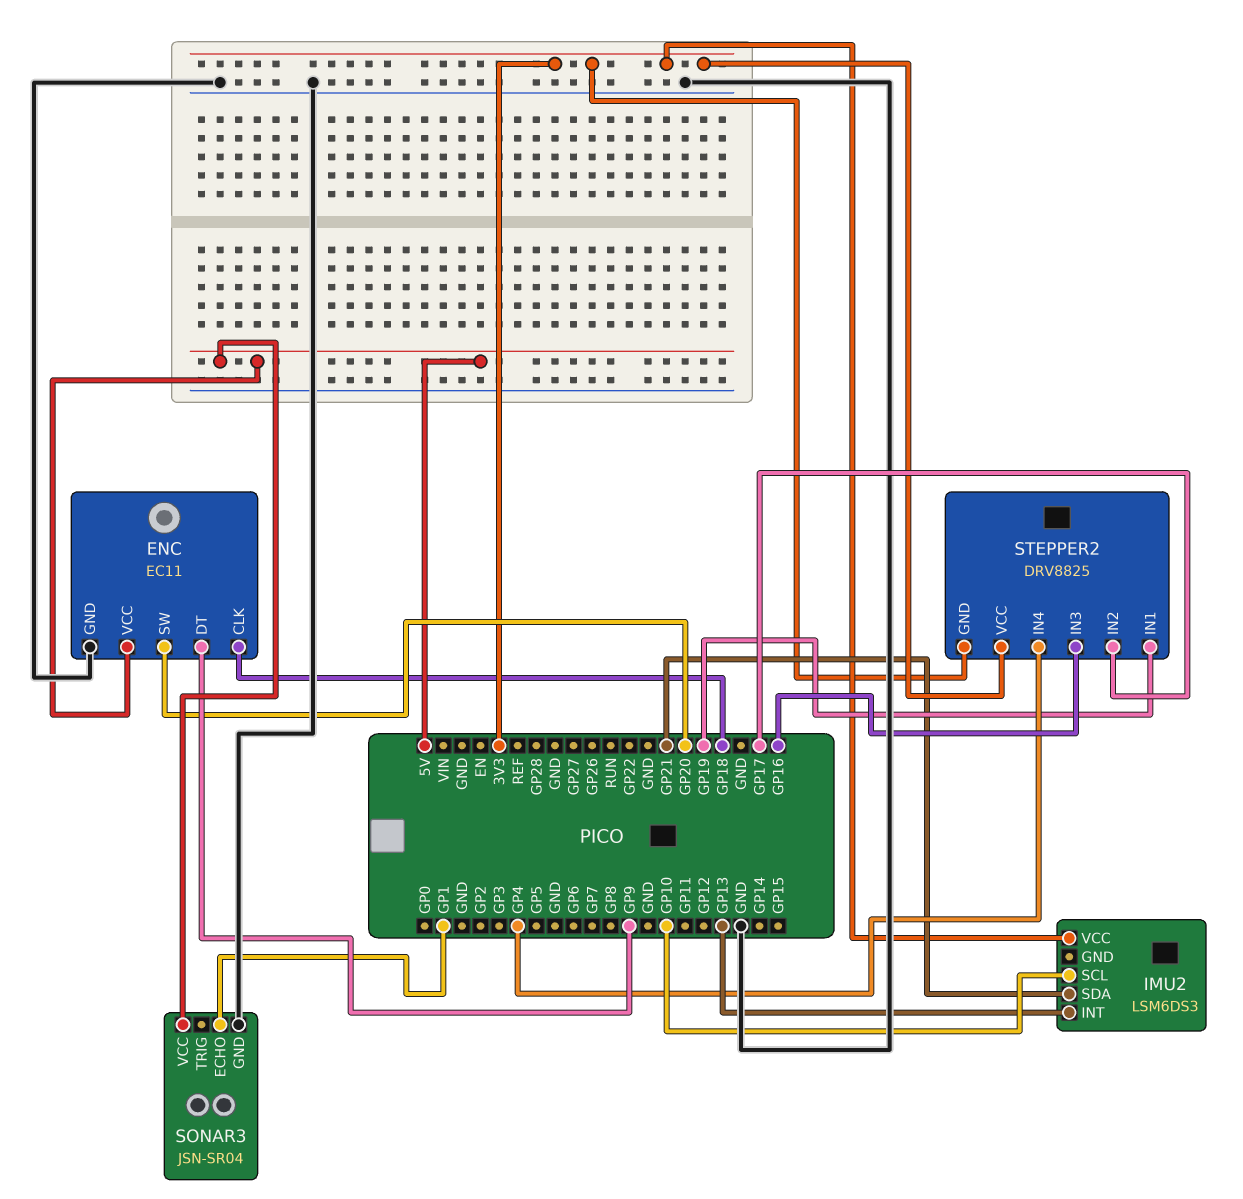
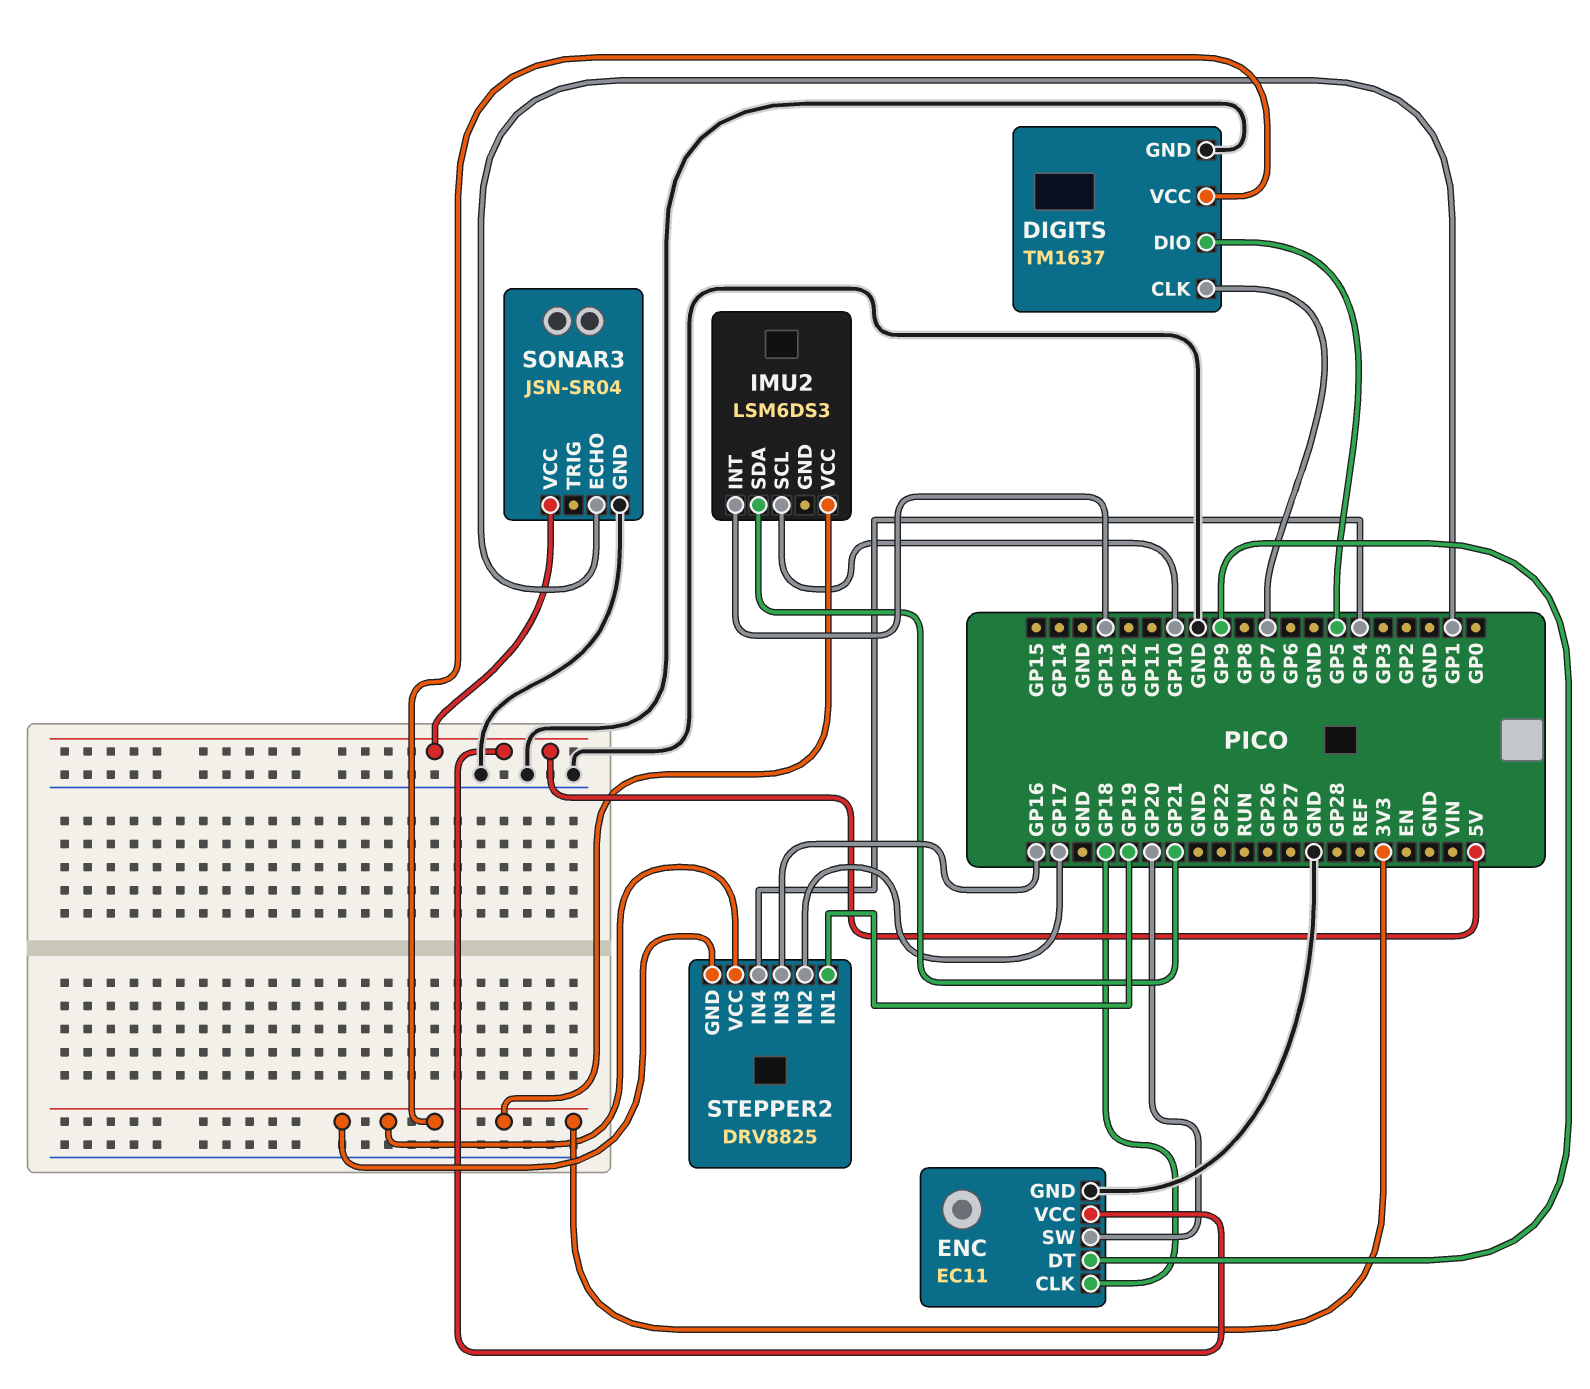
DIGITS: none -> TM1637
DIGITS pin CLK: none -> GP7
DIGITS pin DIO: none -> GP5
DIGITS pin GND: none -> GND
DIGITS pin VCC: none -> 3V3

